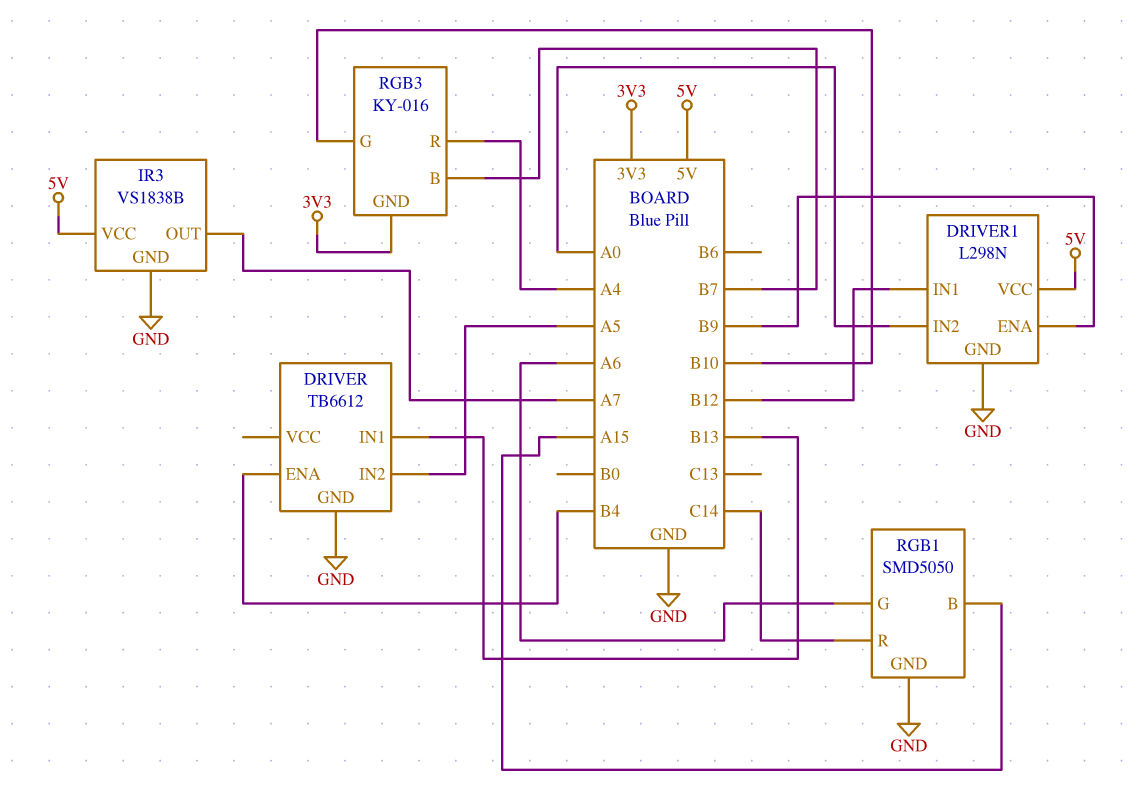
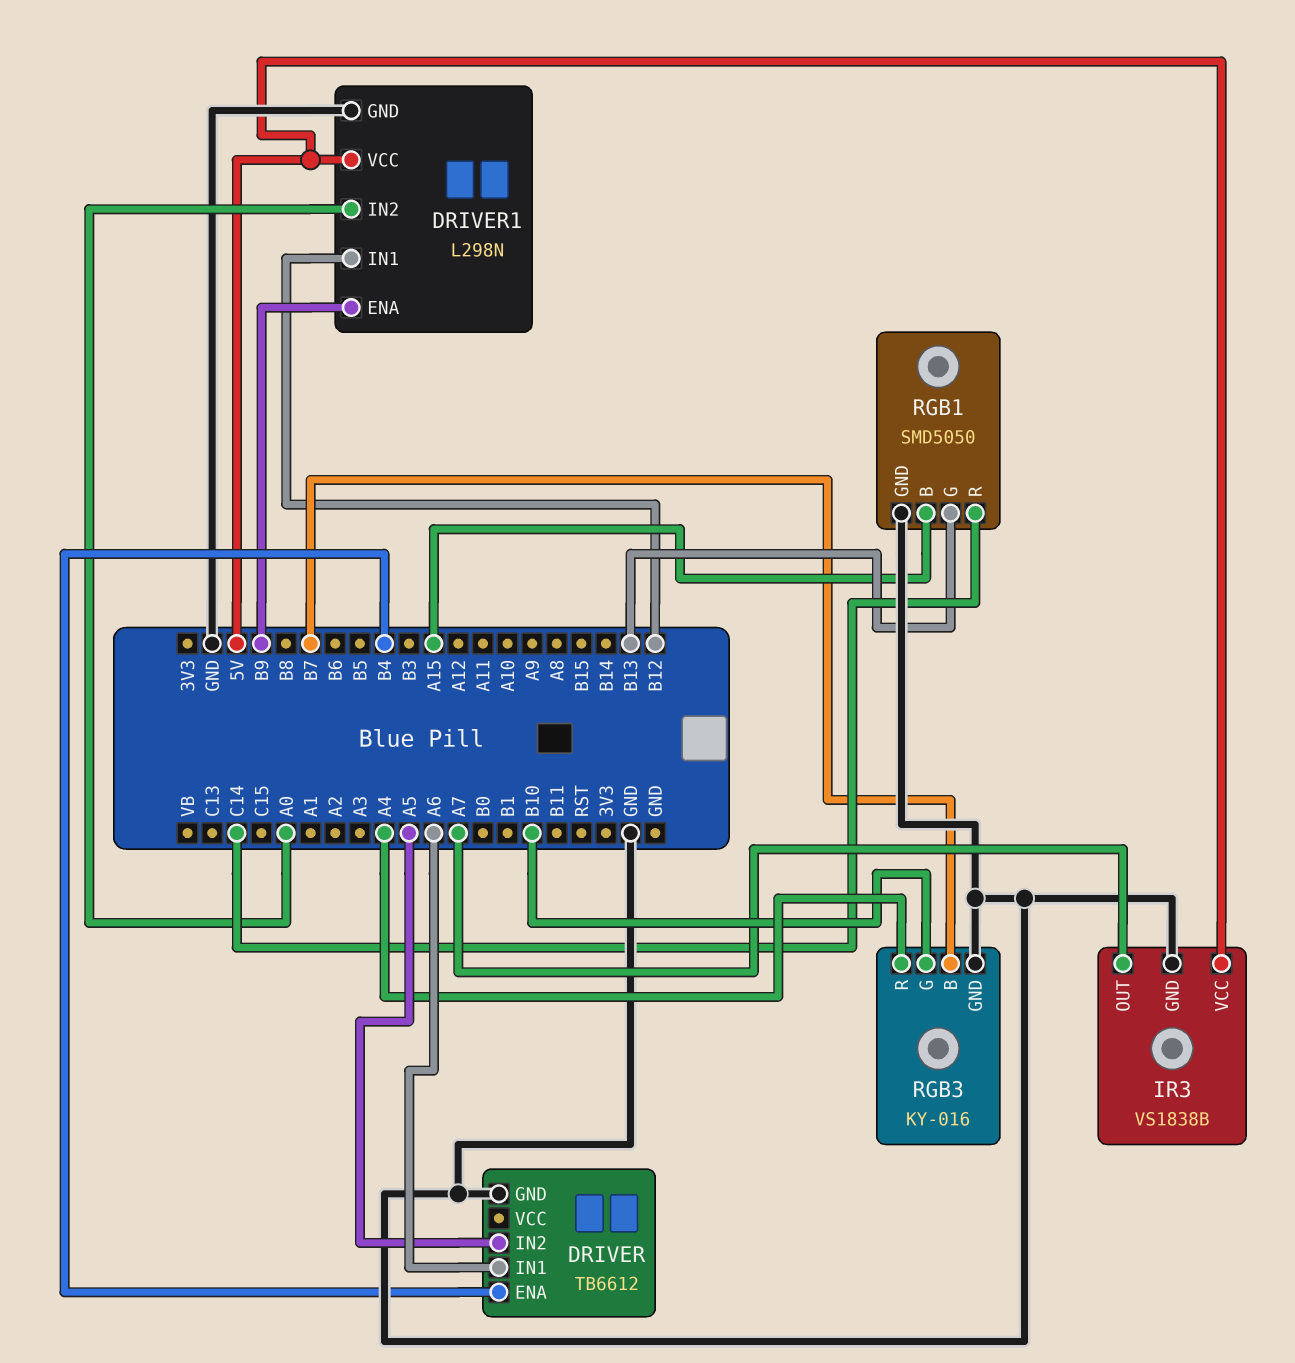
DRIVER pin IN1: B13 -> A6
RGB1 pin G: A6 -> B13
RGB3 pin GND: 3V3 -> GND

